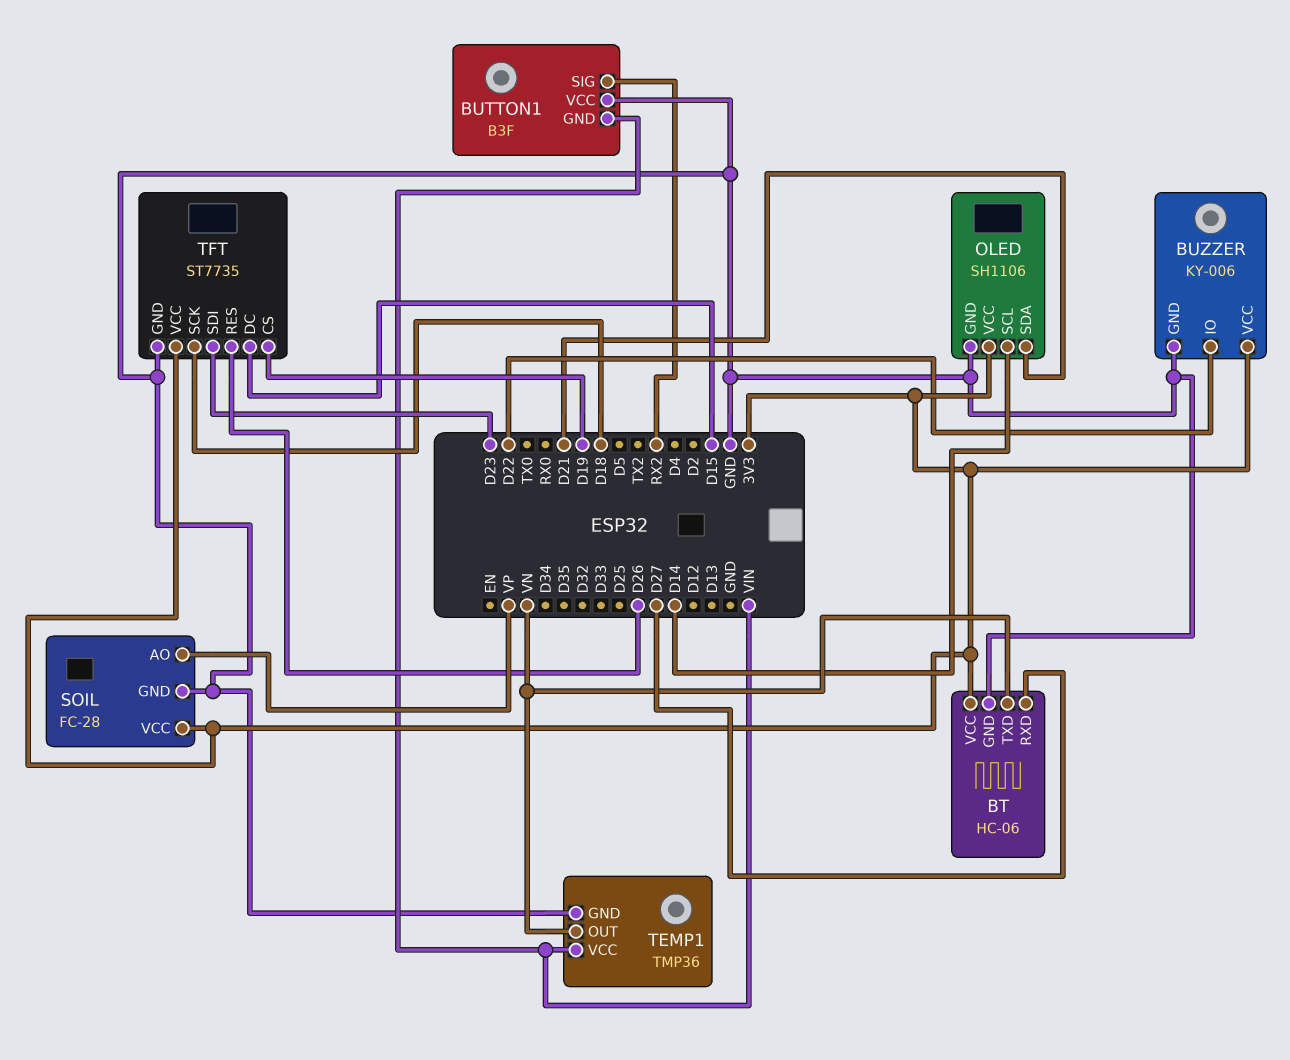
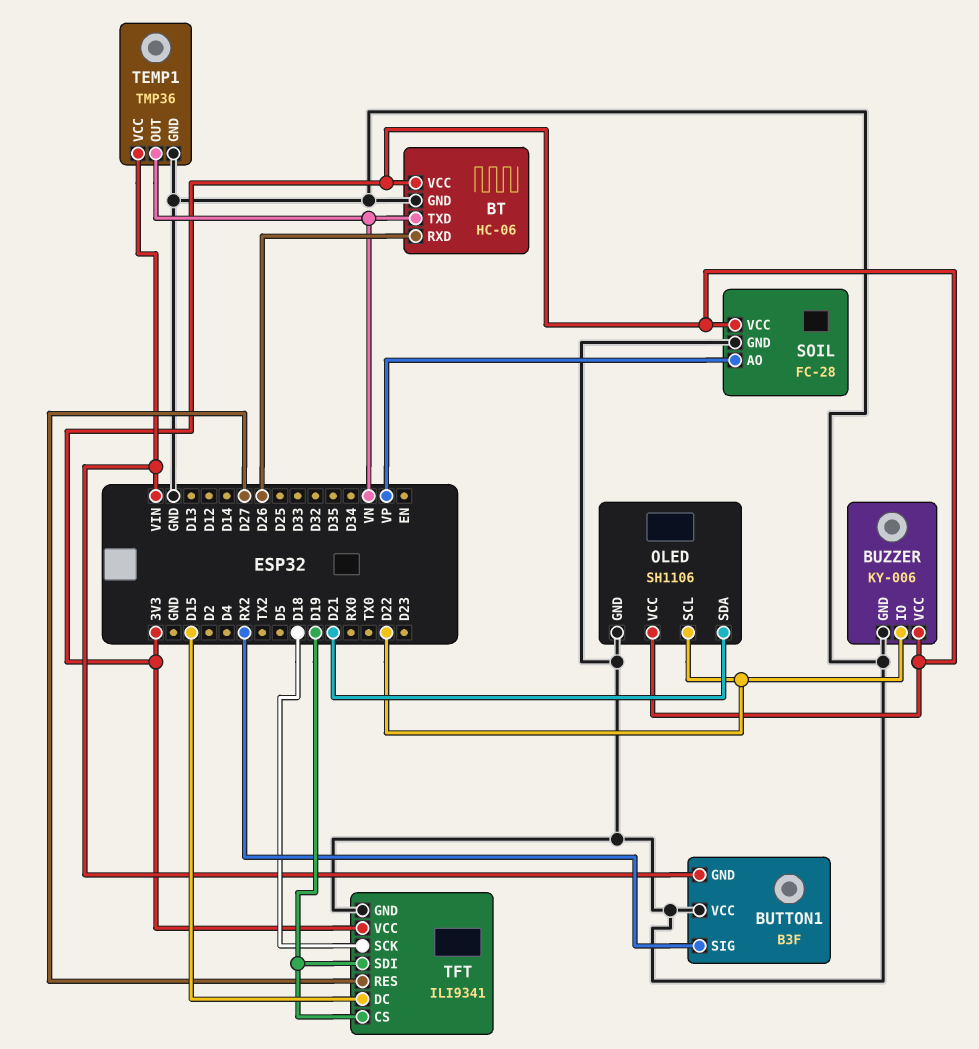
BT pin RXD: D27 -> D26
OLED pin SCL: D14 -> D22
TFT: ST7735 -> ILI9341
TFT pin RES: D26 -> D27
TFT pin SDI: D23 -> D19

